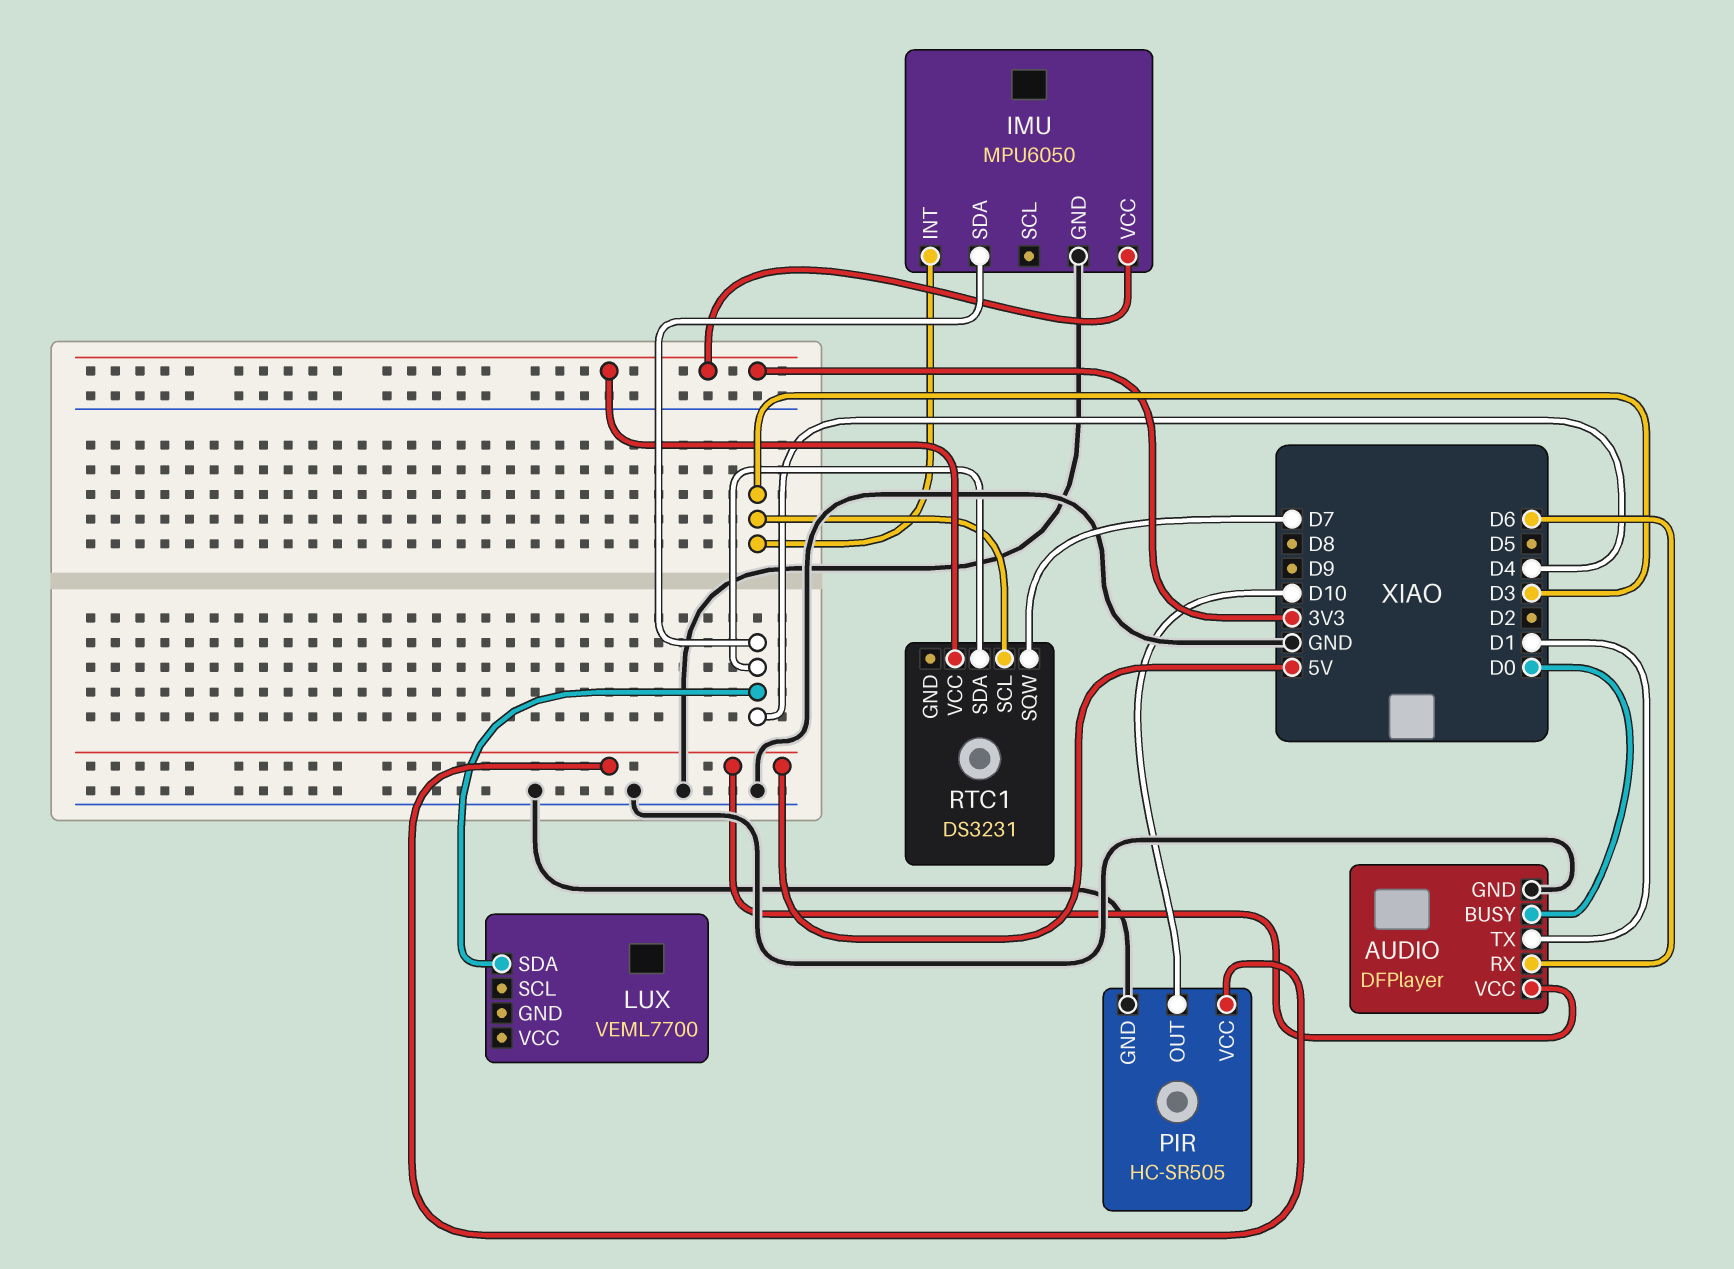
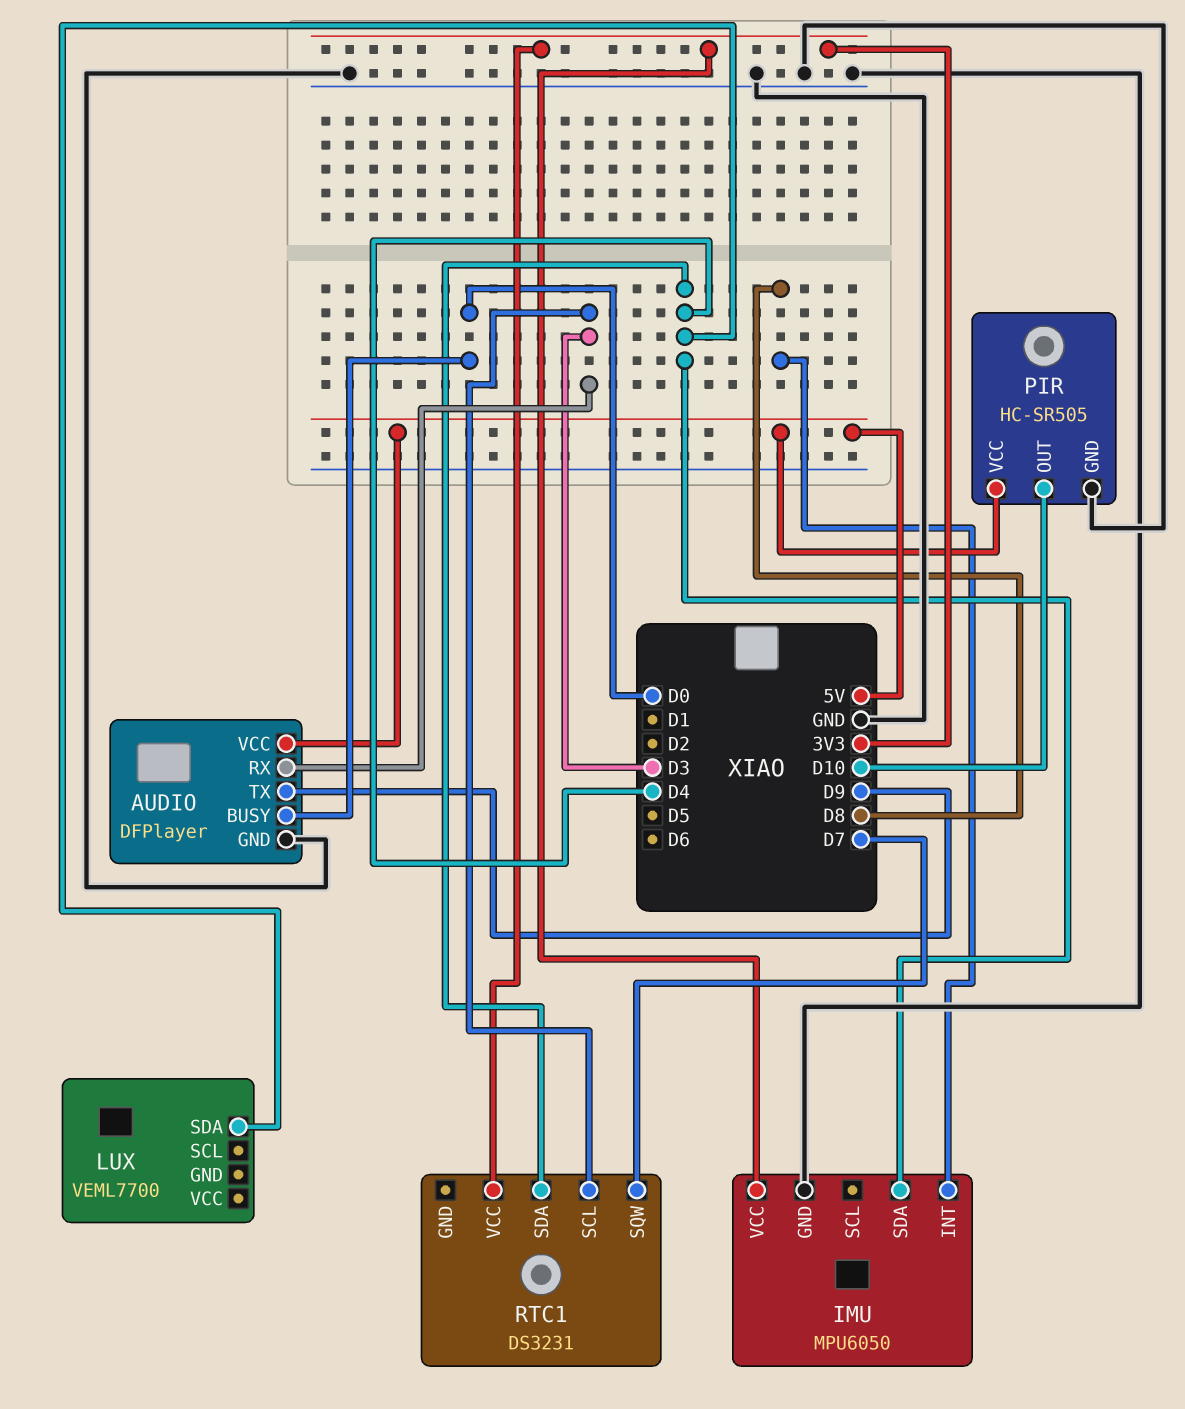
AUDIO pin RX: D6 -> D3
AUDIO pin TX: D1 -> D9
IMU pin INT: D3 -> D8

